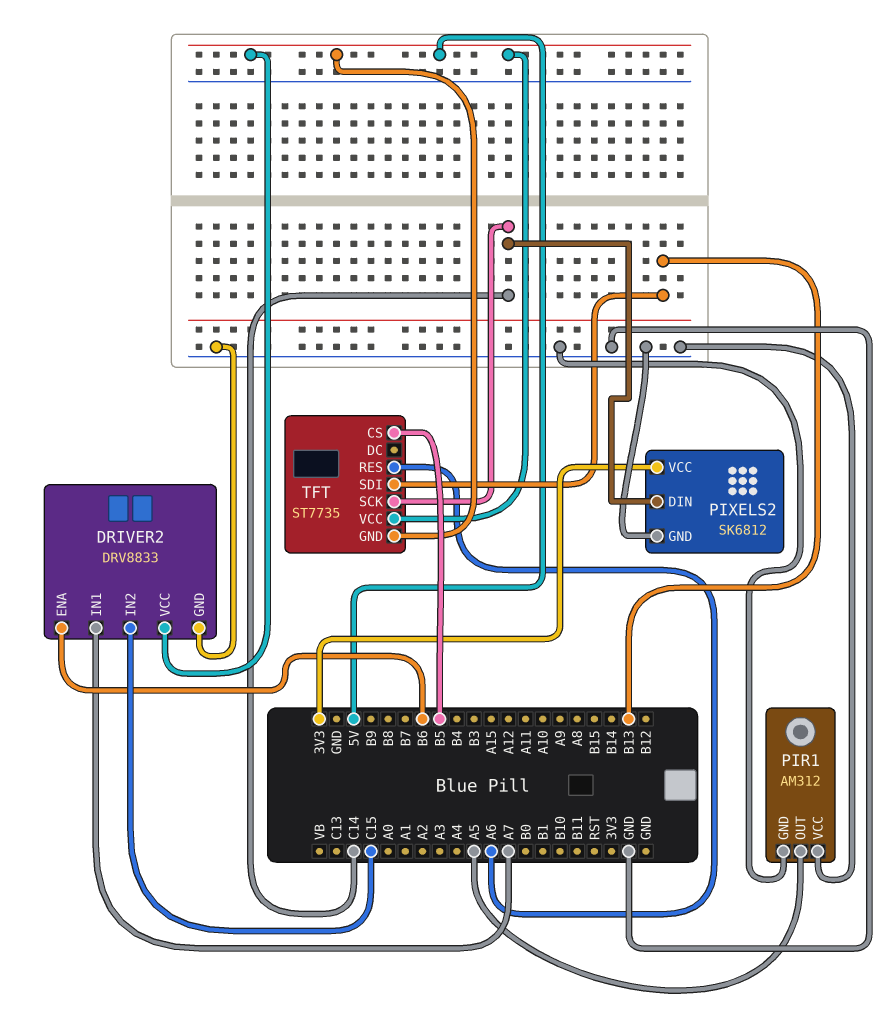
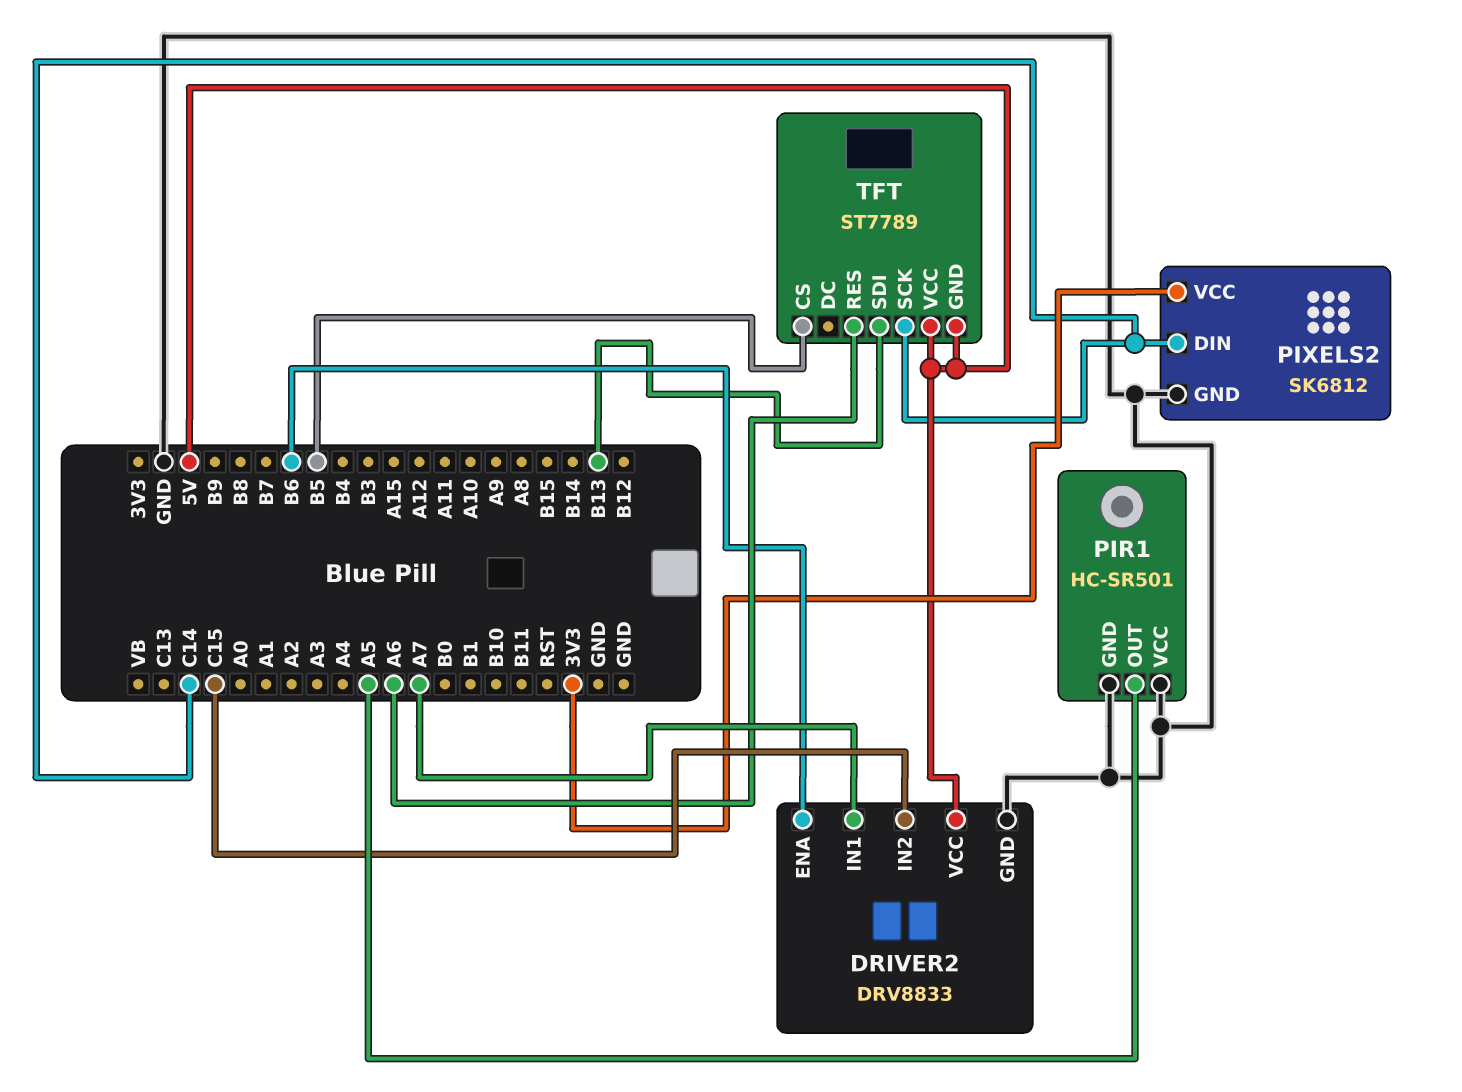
PIR1: AM312 -> HC-SR501
TFT: ST7735 -> ST7789

